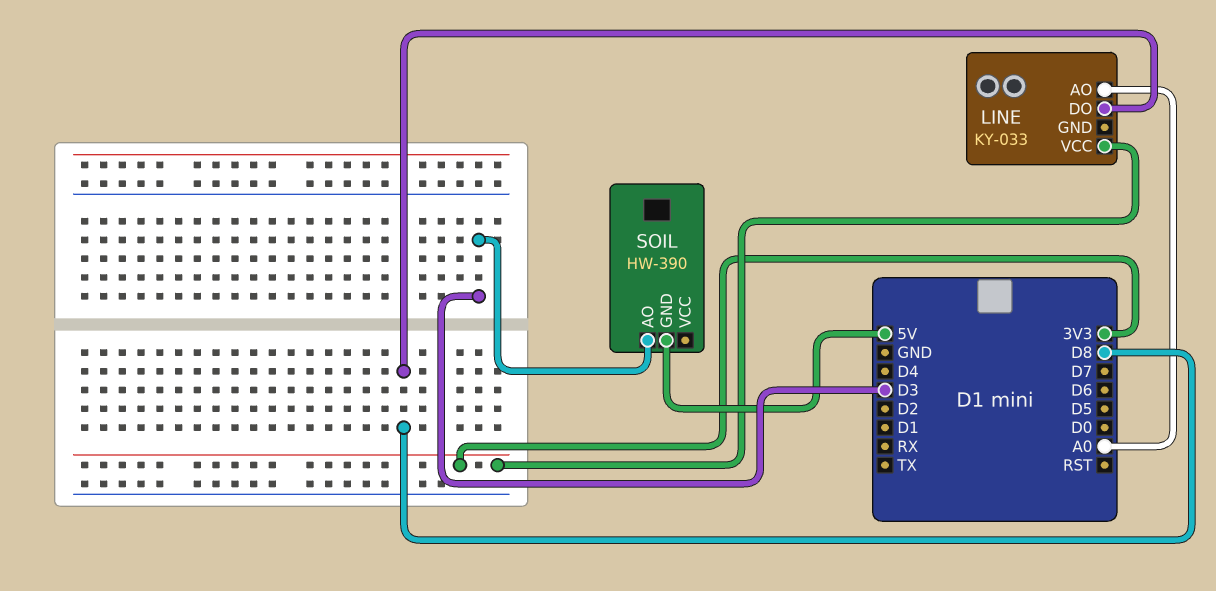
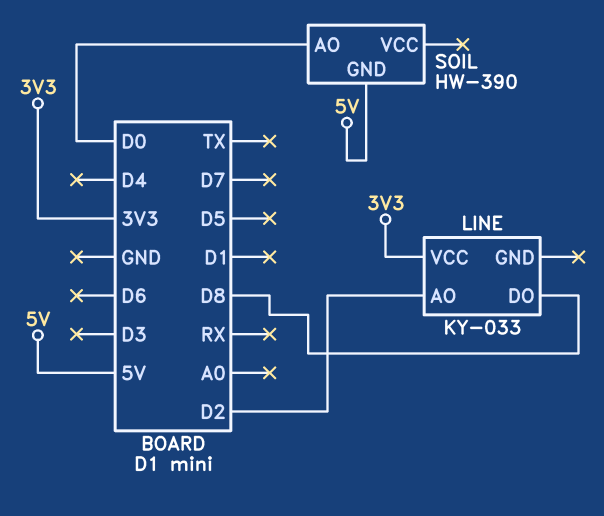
LINE pin AO: A0 -> D2
SOIL pin AO: D3 -> D0

